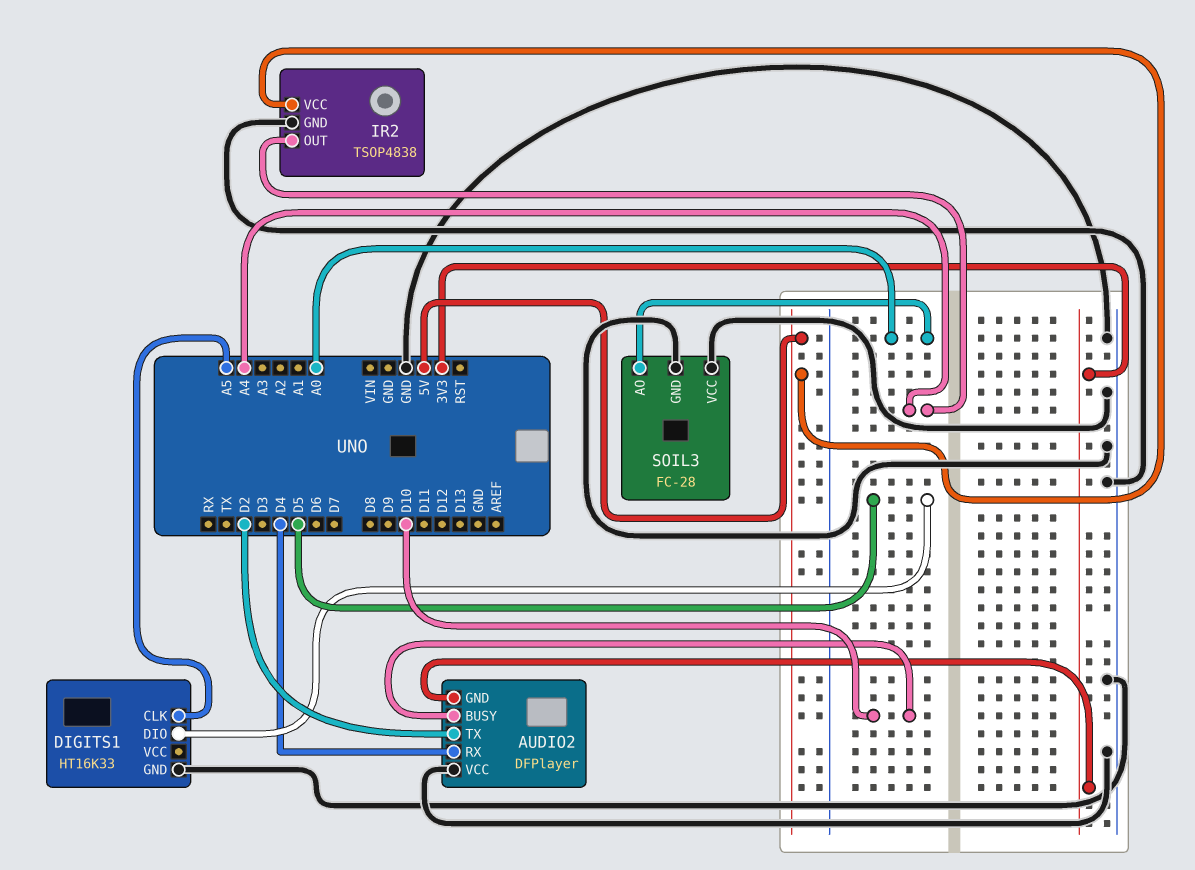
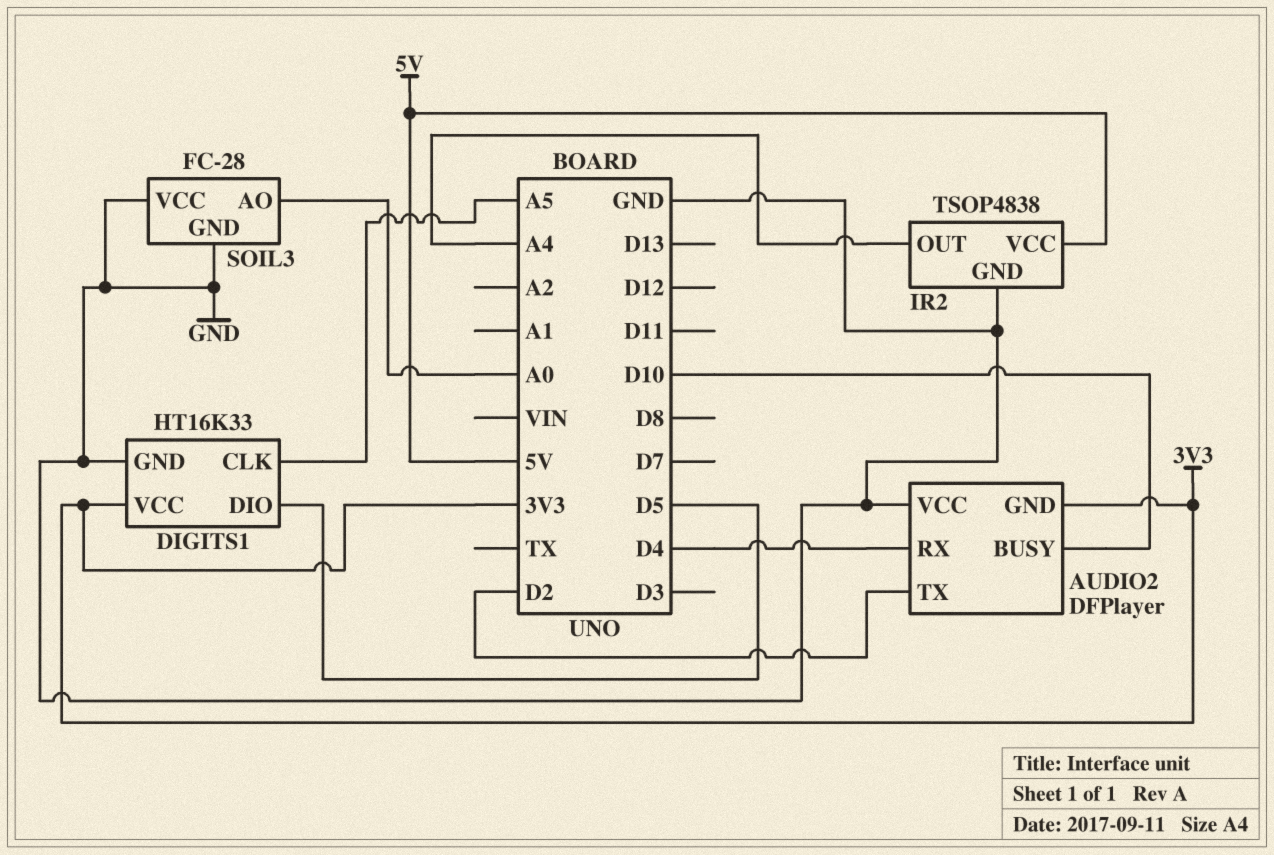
DIGITS1 pin VCC: none -> 3V3

